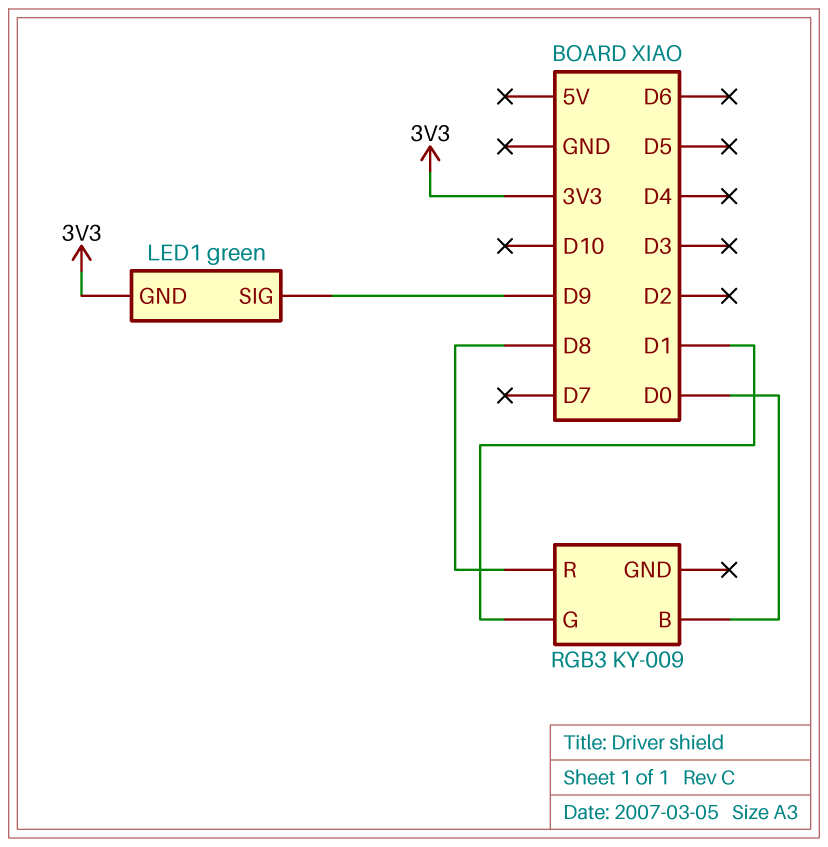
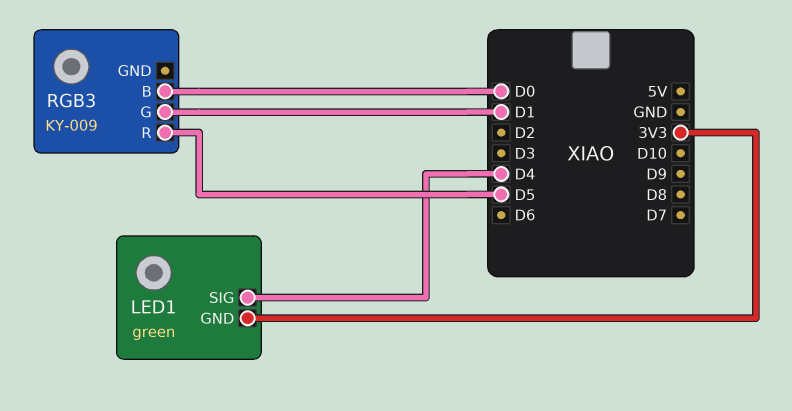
LED1 pin SIG: D9 -> D4
RGB3 pin R: D8 -> D5

